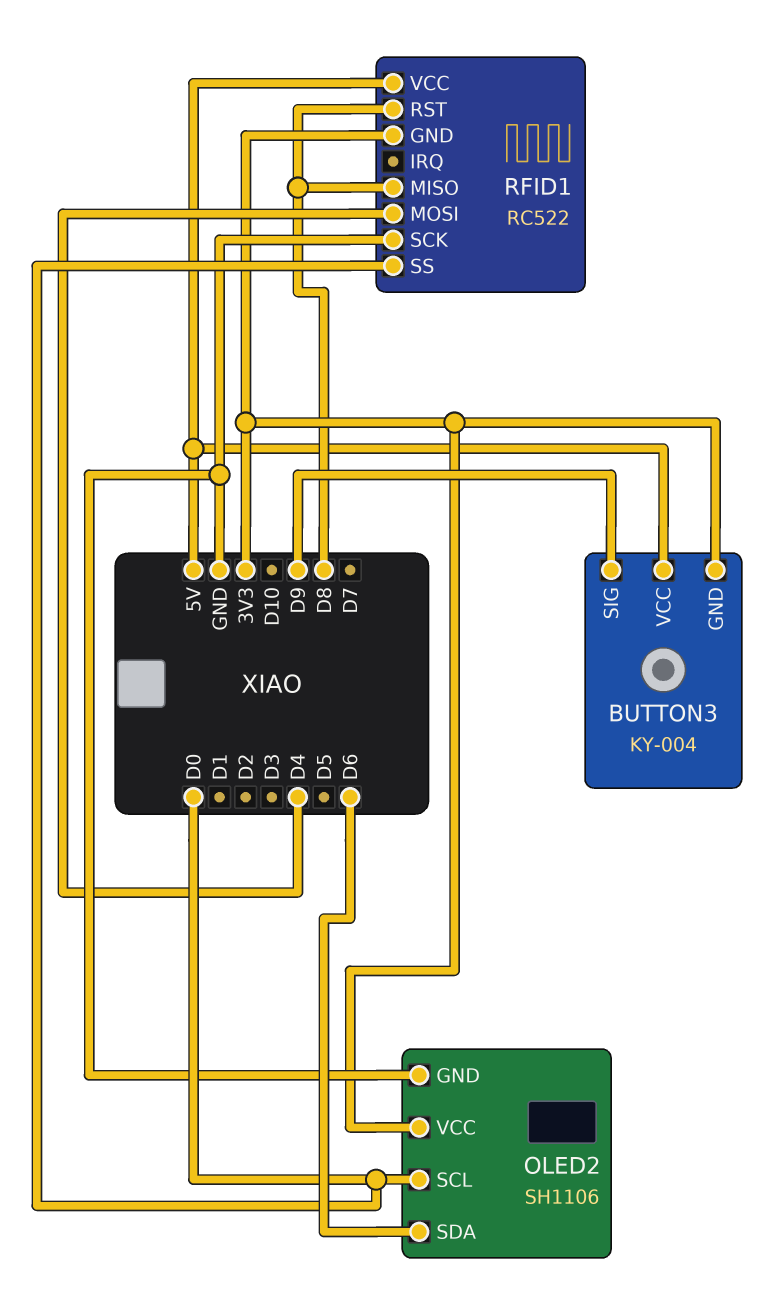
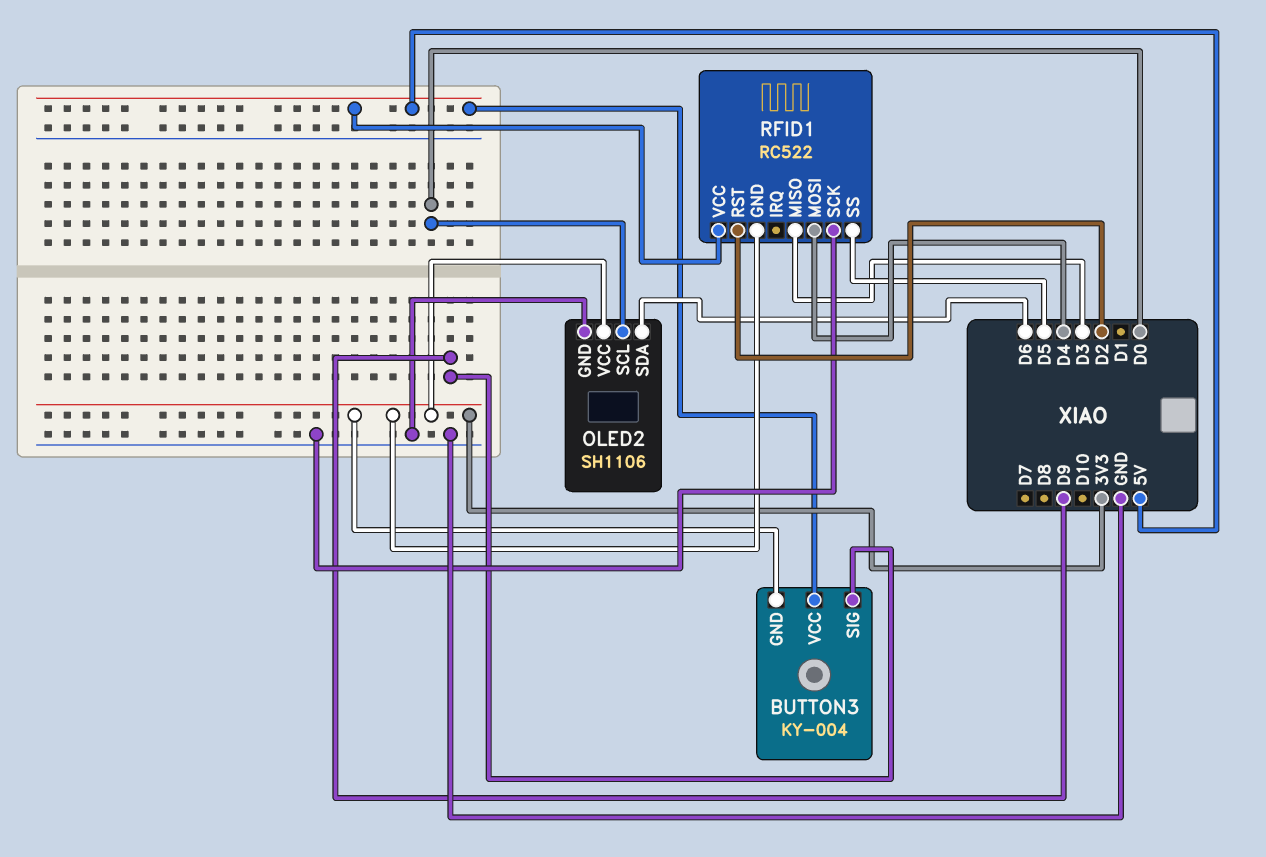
RFID1 pin MISO: D8 -> D3
RFID1 pin RST: D8 -> D2
RFID1 pin SS: D0 -> D5

